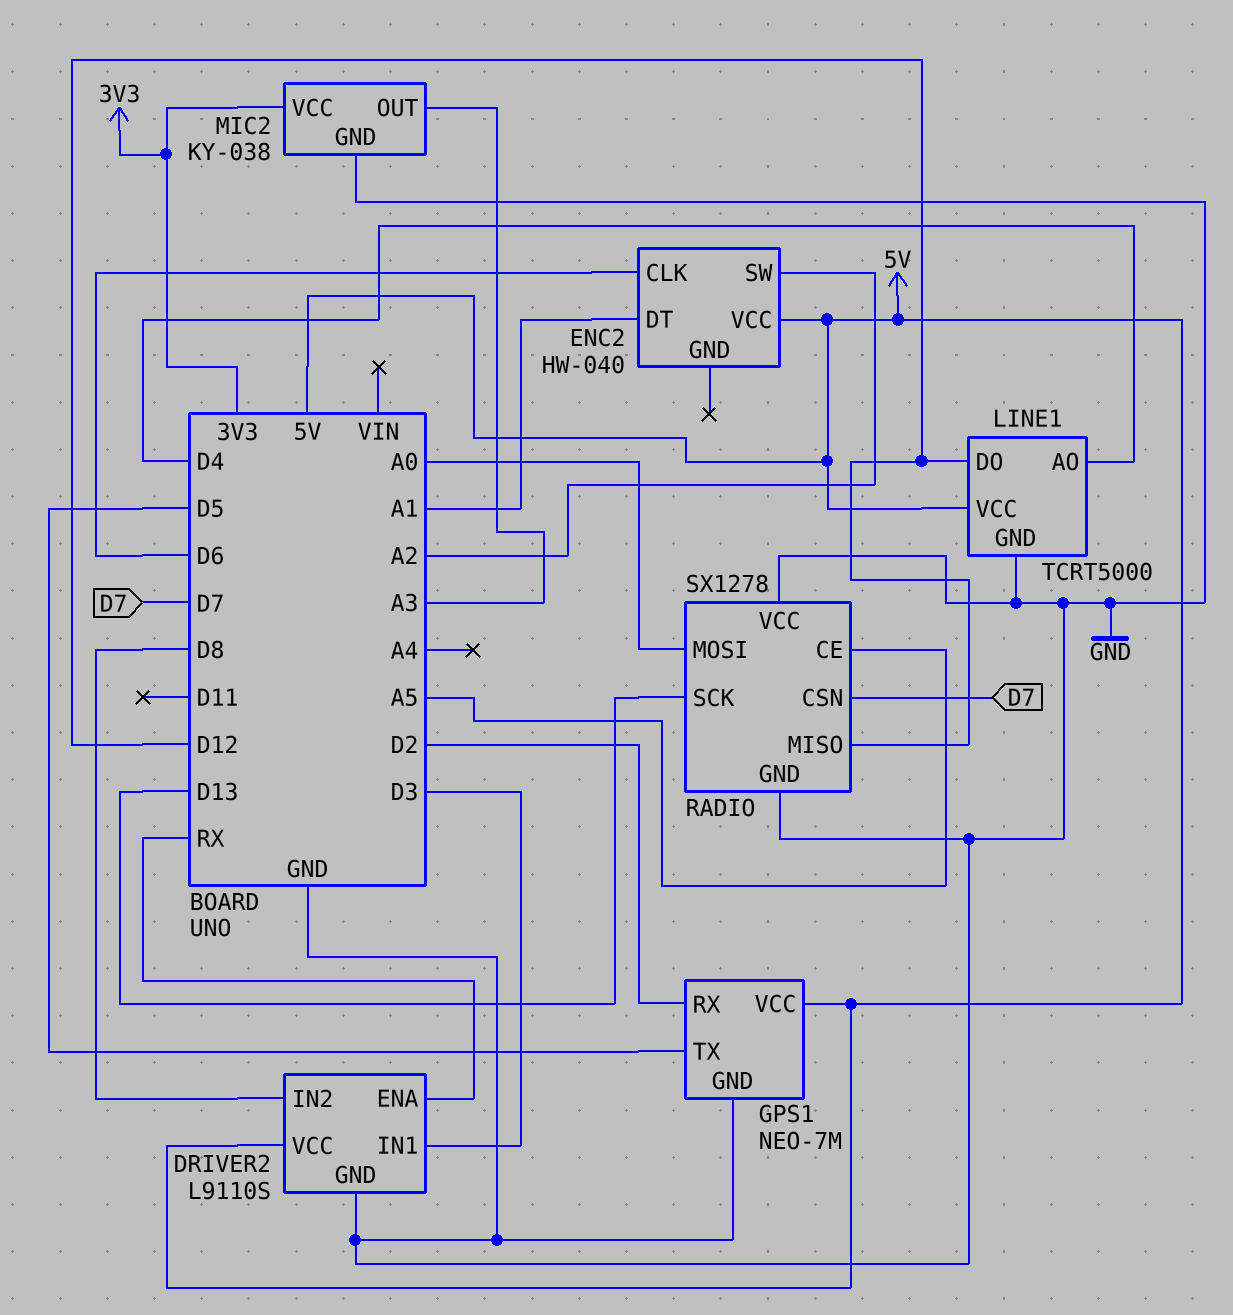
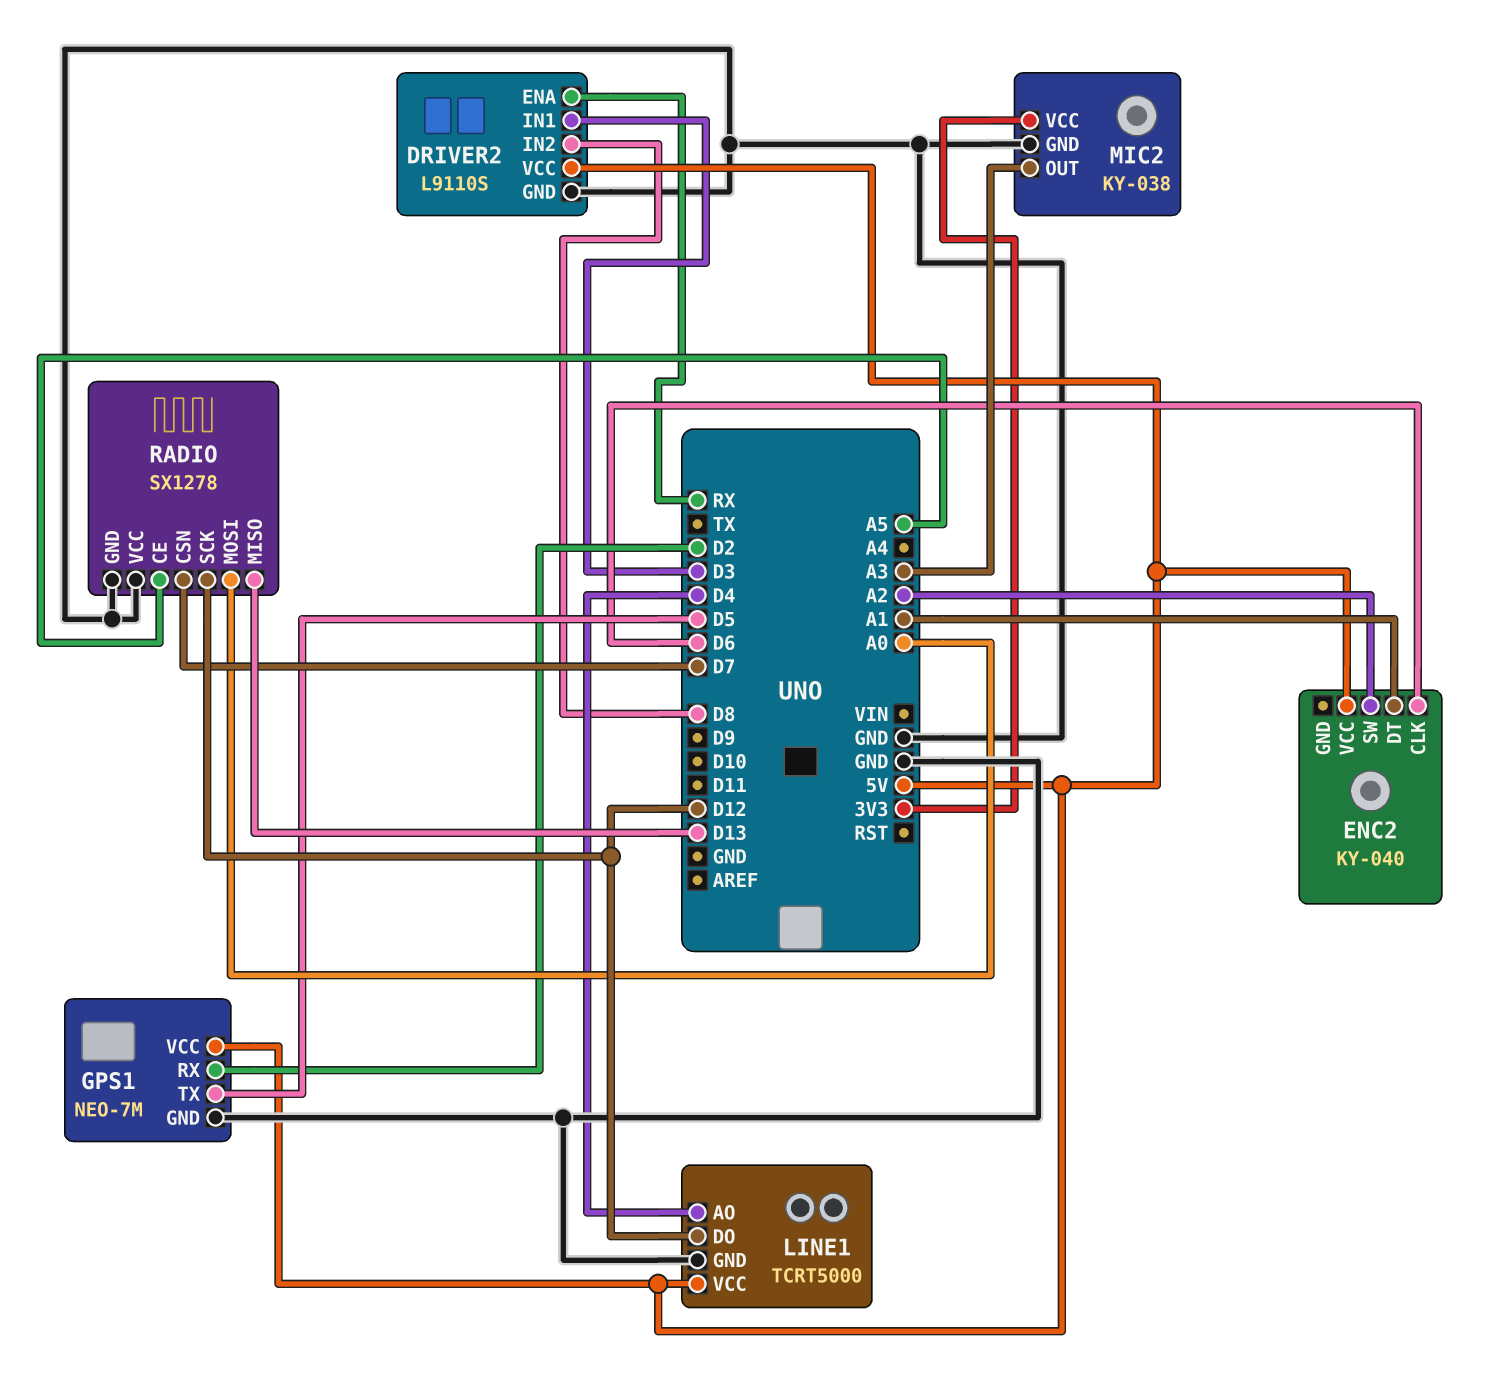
ENC2: HW-040 -> KY-040
RADIO pin MISO: D12 -> D13
RADIO pin SCK: D13 -> D12

